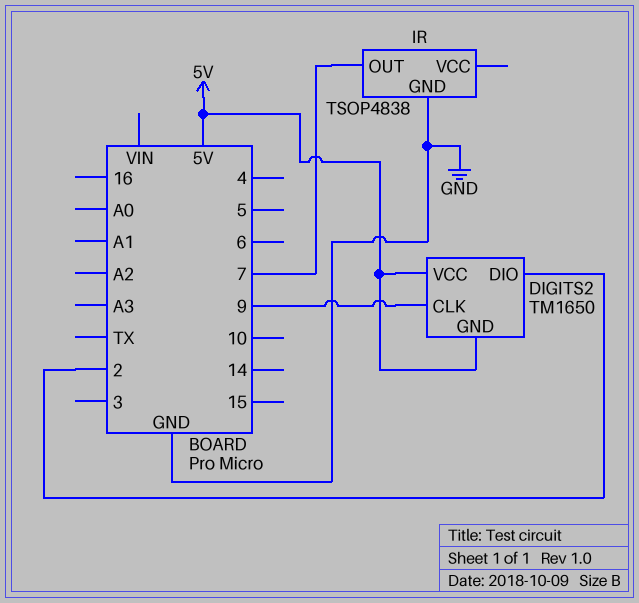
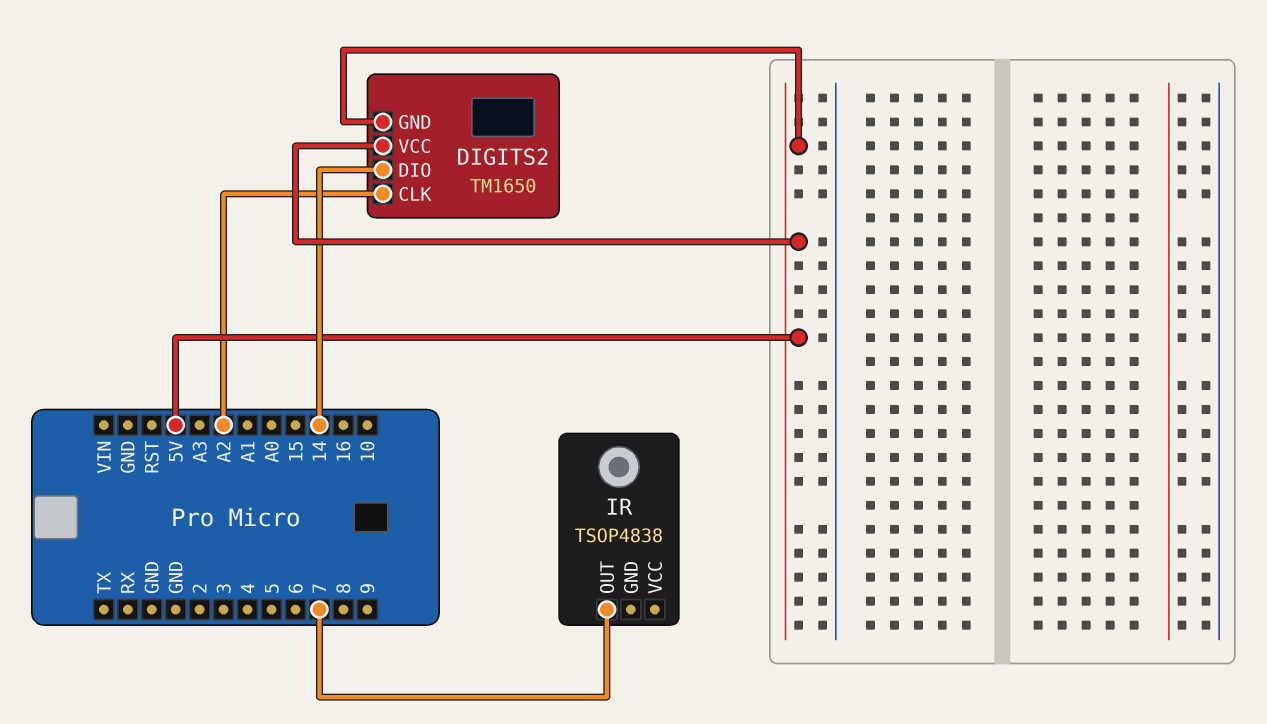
DIGITS2 pin CLK: 9 -> A2
DIGITS2 pin DIO: 2 -> 14
IR pin GND: GND -> none

